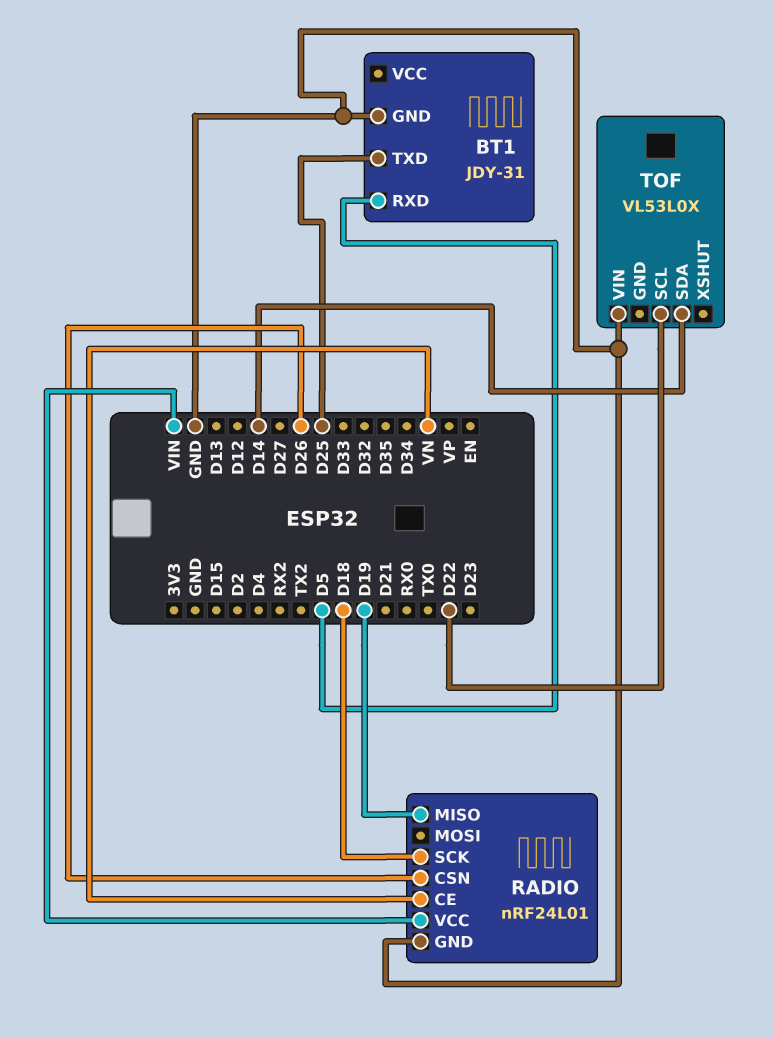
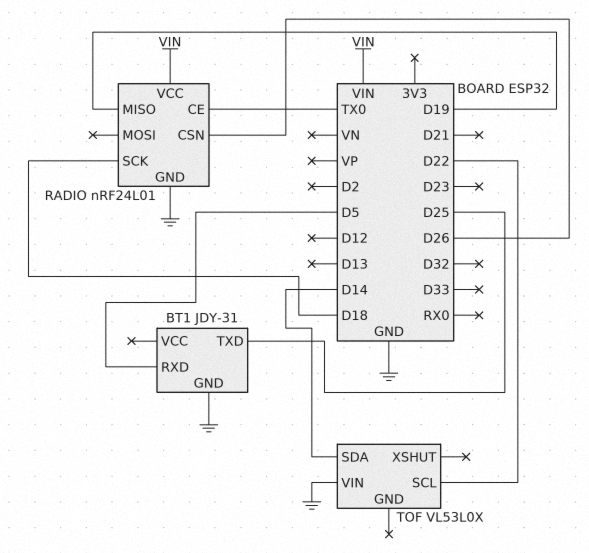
RADIO pin CE: VN -> TX0

